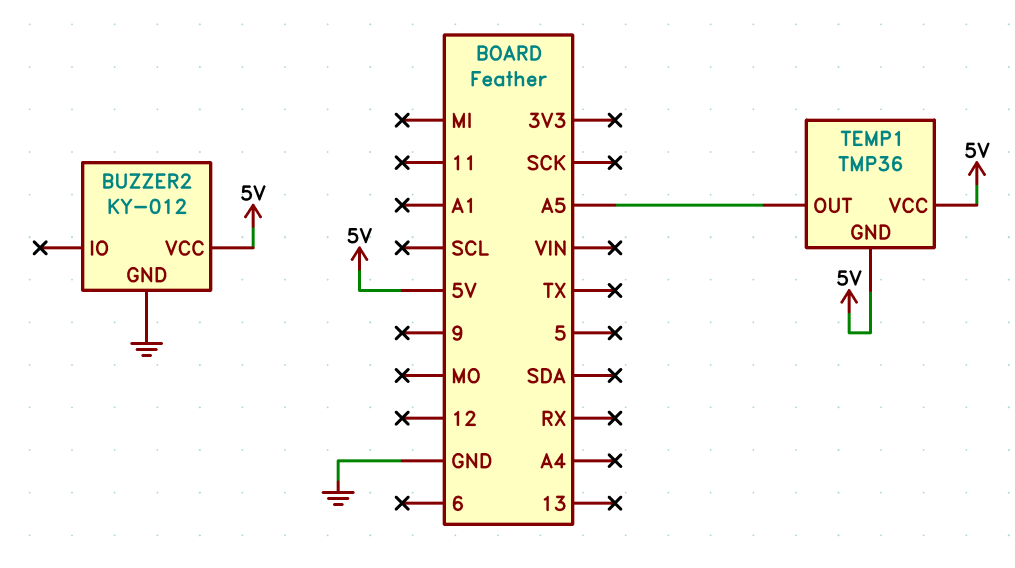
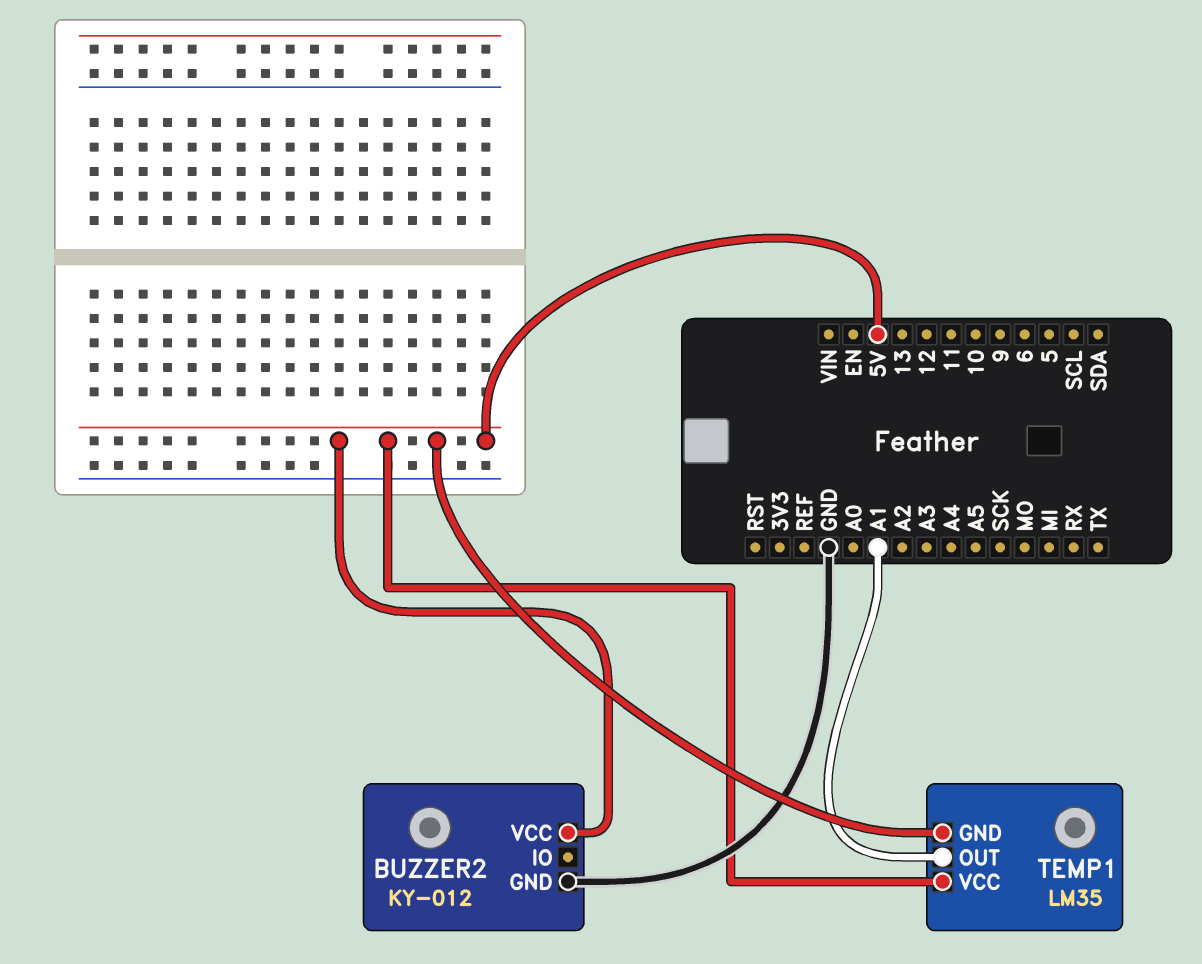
TEMP1: TMP36 -> LM35
TEMP1 pin OUT: A5 -> A1

